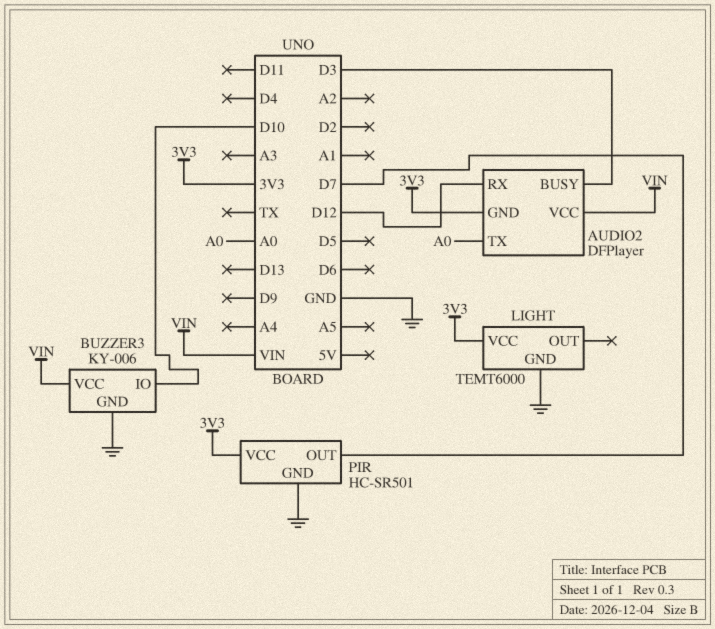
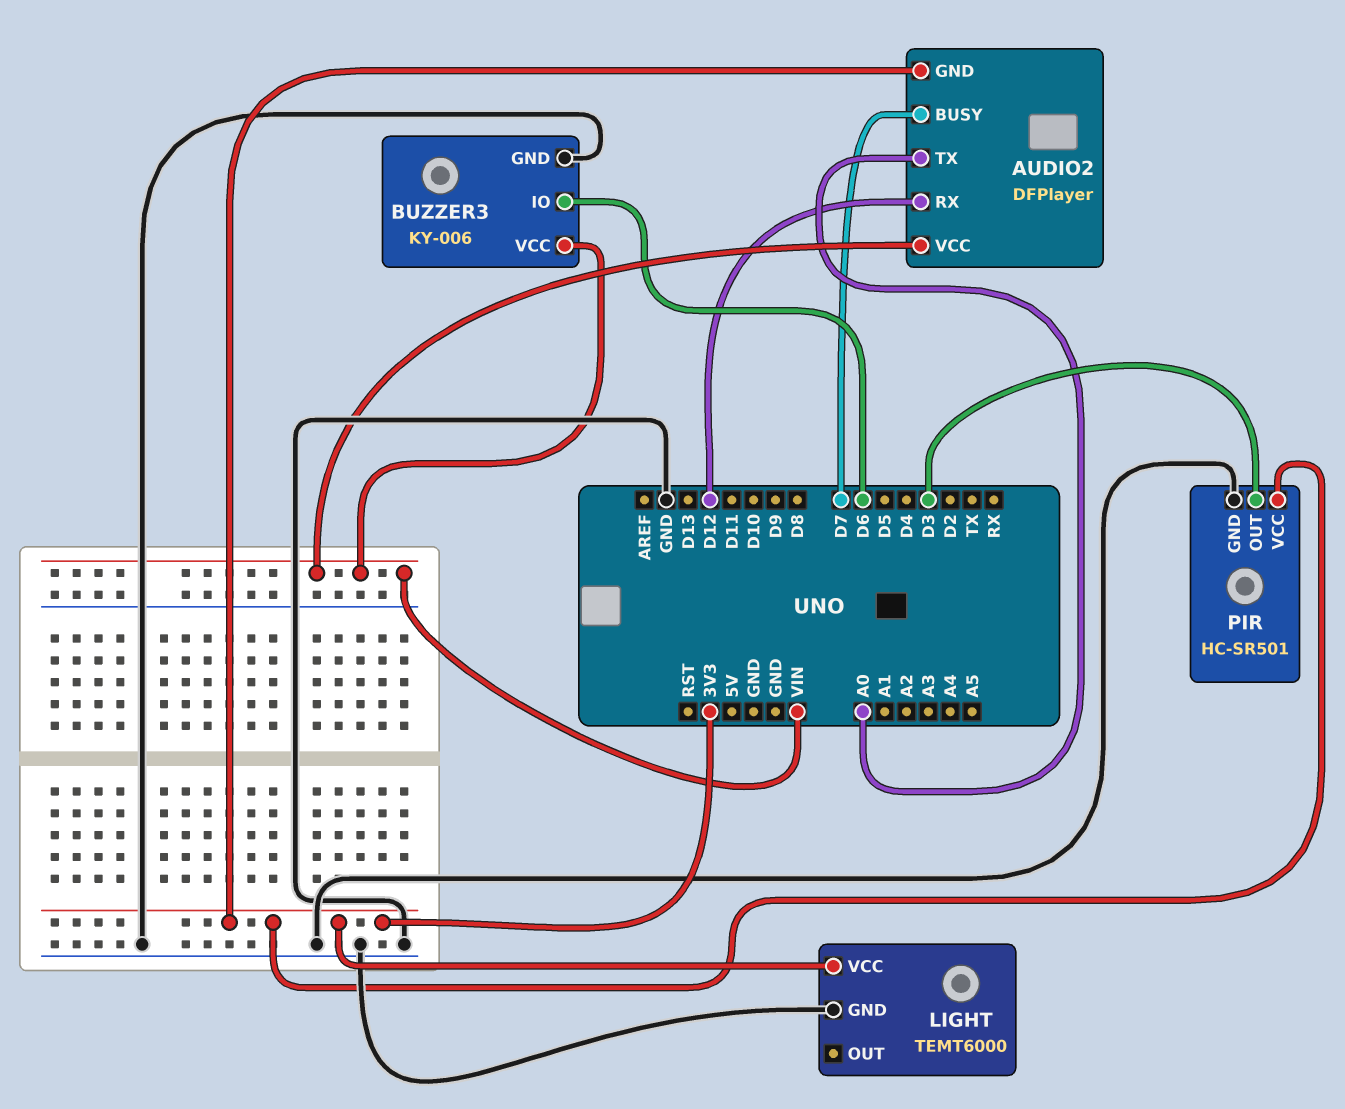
AUDIO2 pin BUSY: D3 -> D7
BUZZER3 pin IO: D10 -> D6
PIR pin OUT: D7 -> D3

